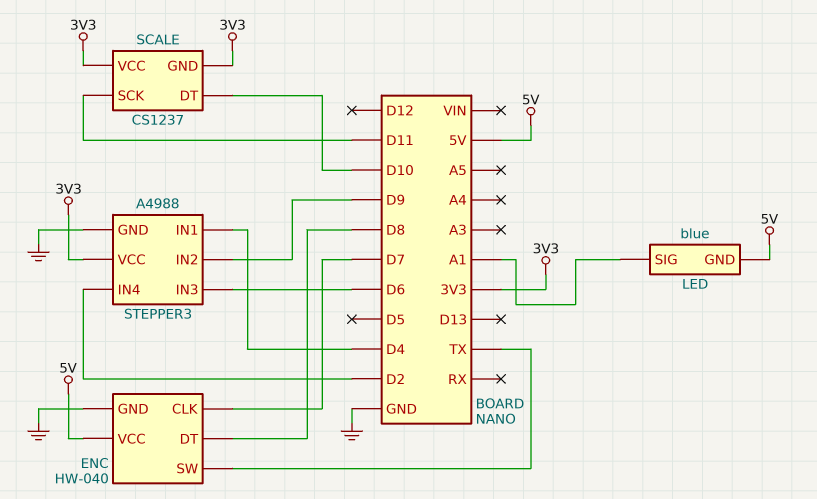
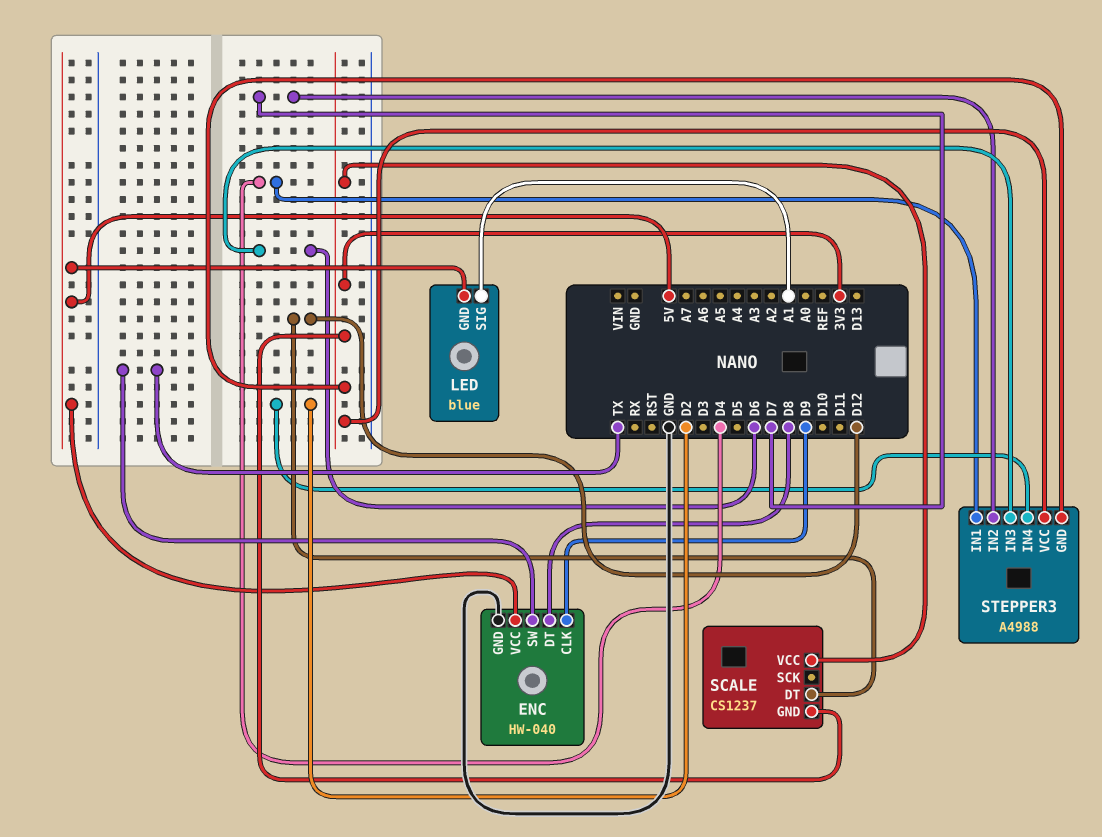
ENC pin CLK: D7 -> D9
SCALE pin DT: D10 -> D12
SCALE pin SCK: D11 -> none
STEPPER3 pin GND: GND -> 3V3
STEPPER3 pin IN2: D9 -> D7

